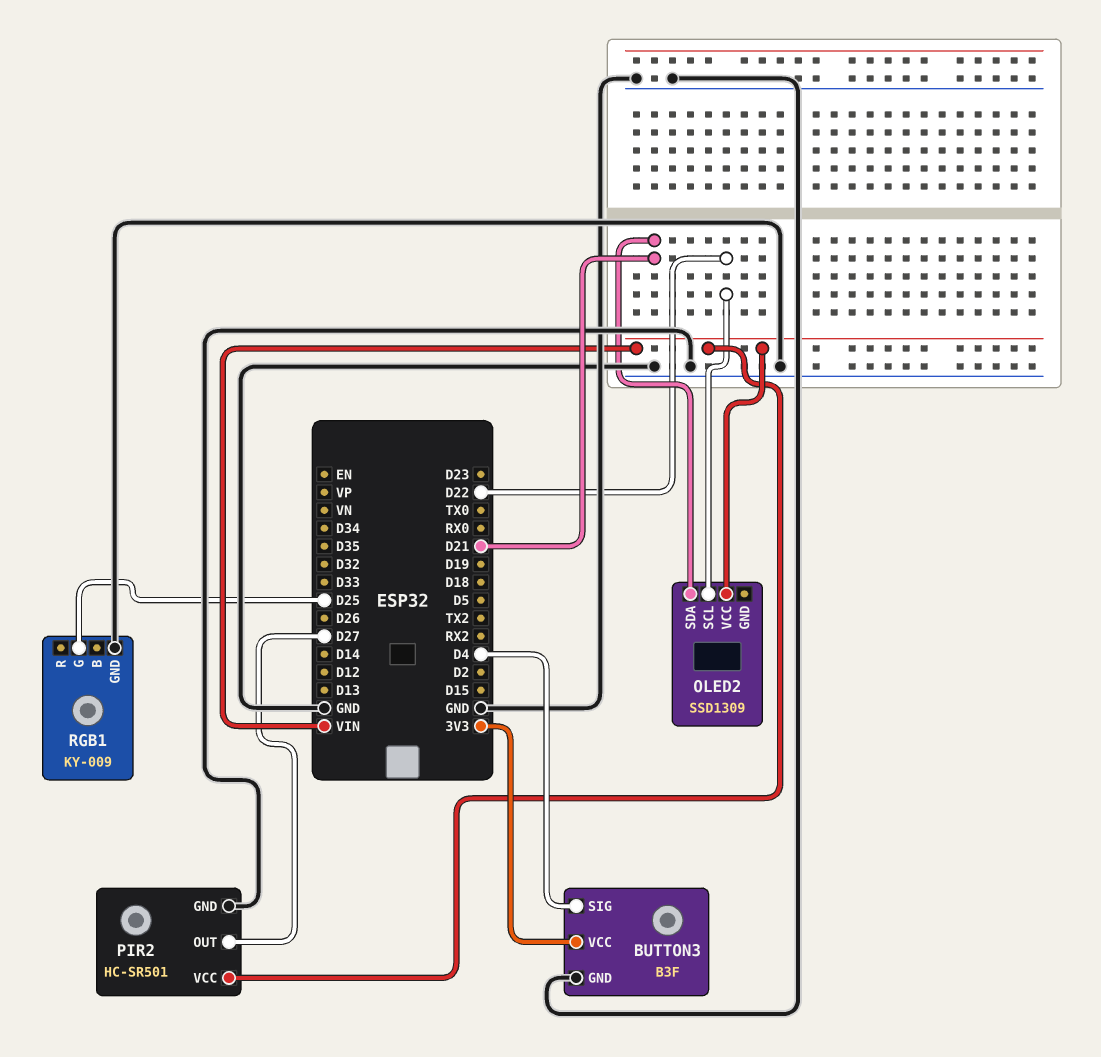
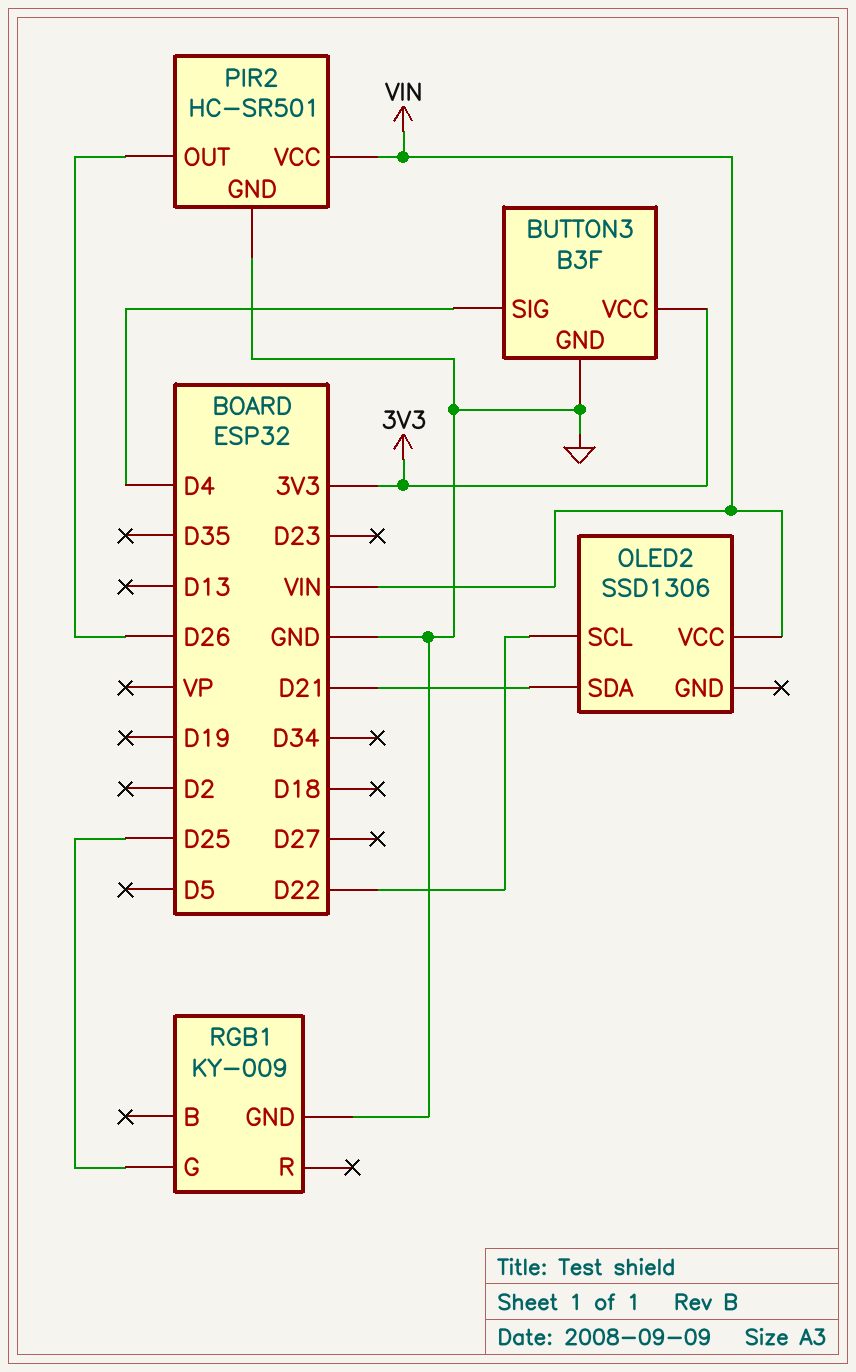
OLED2: SSD1309 -> SSD1306
PIR2 pin OUT: D27 -> D26

